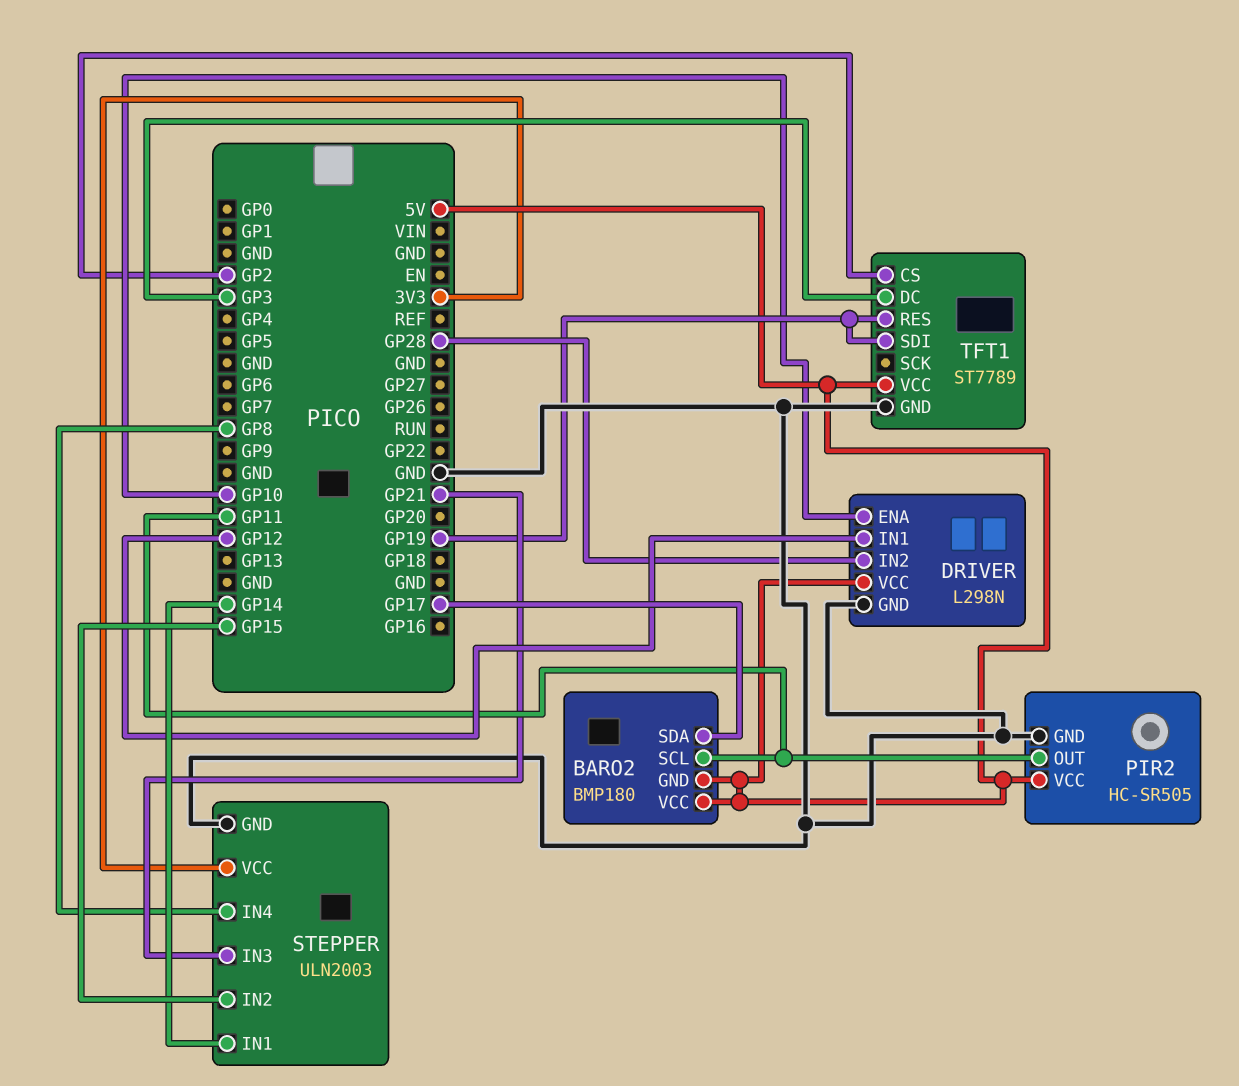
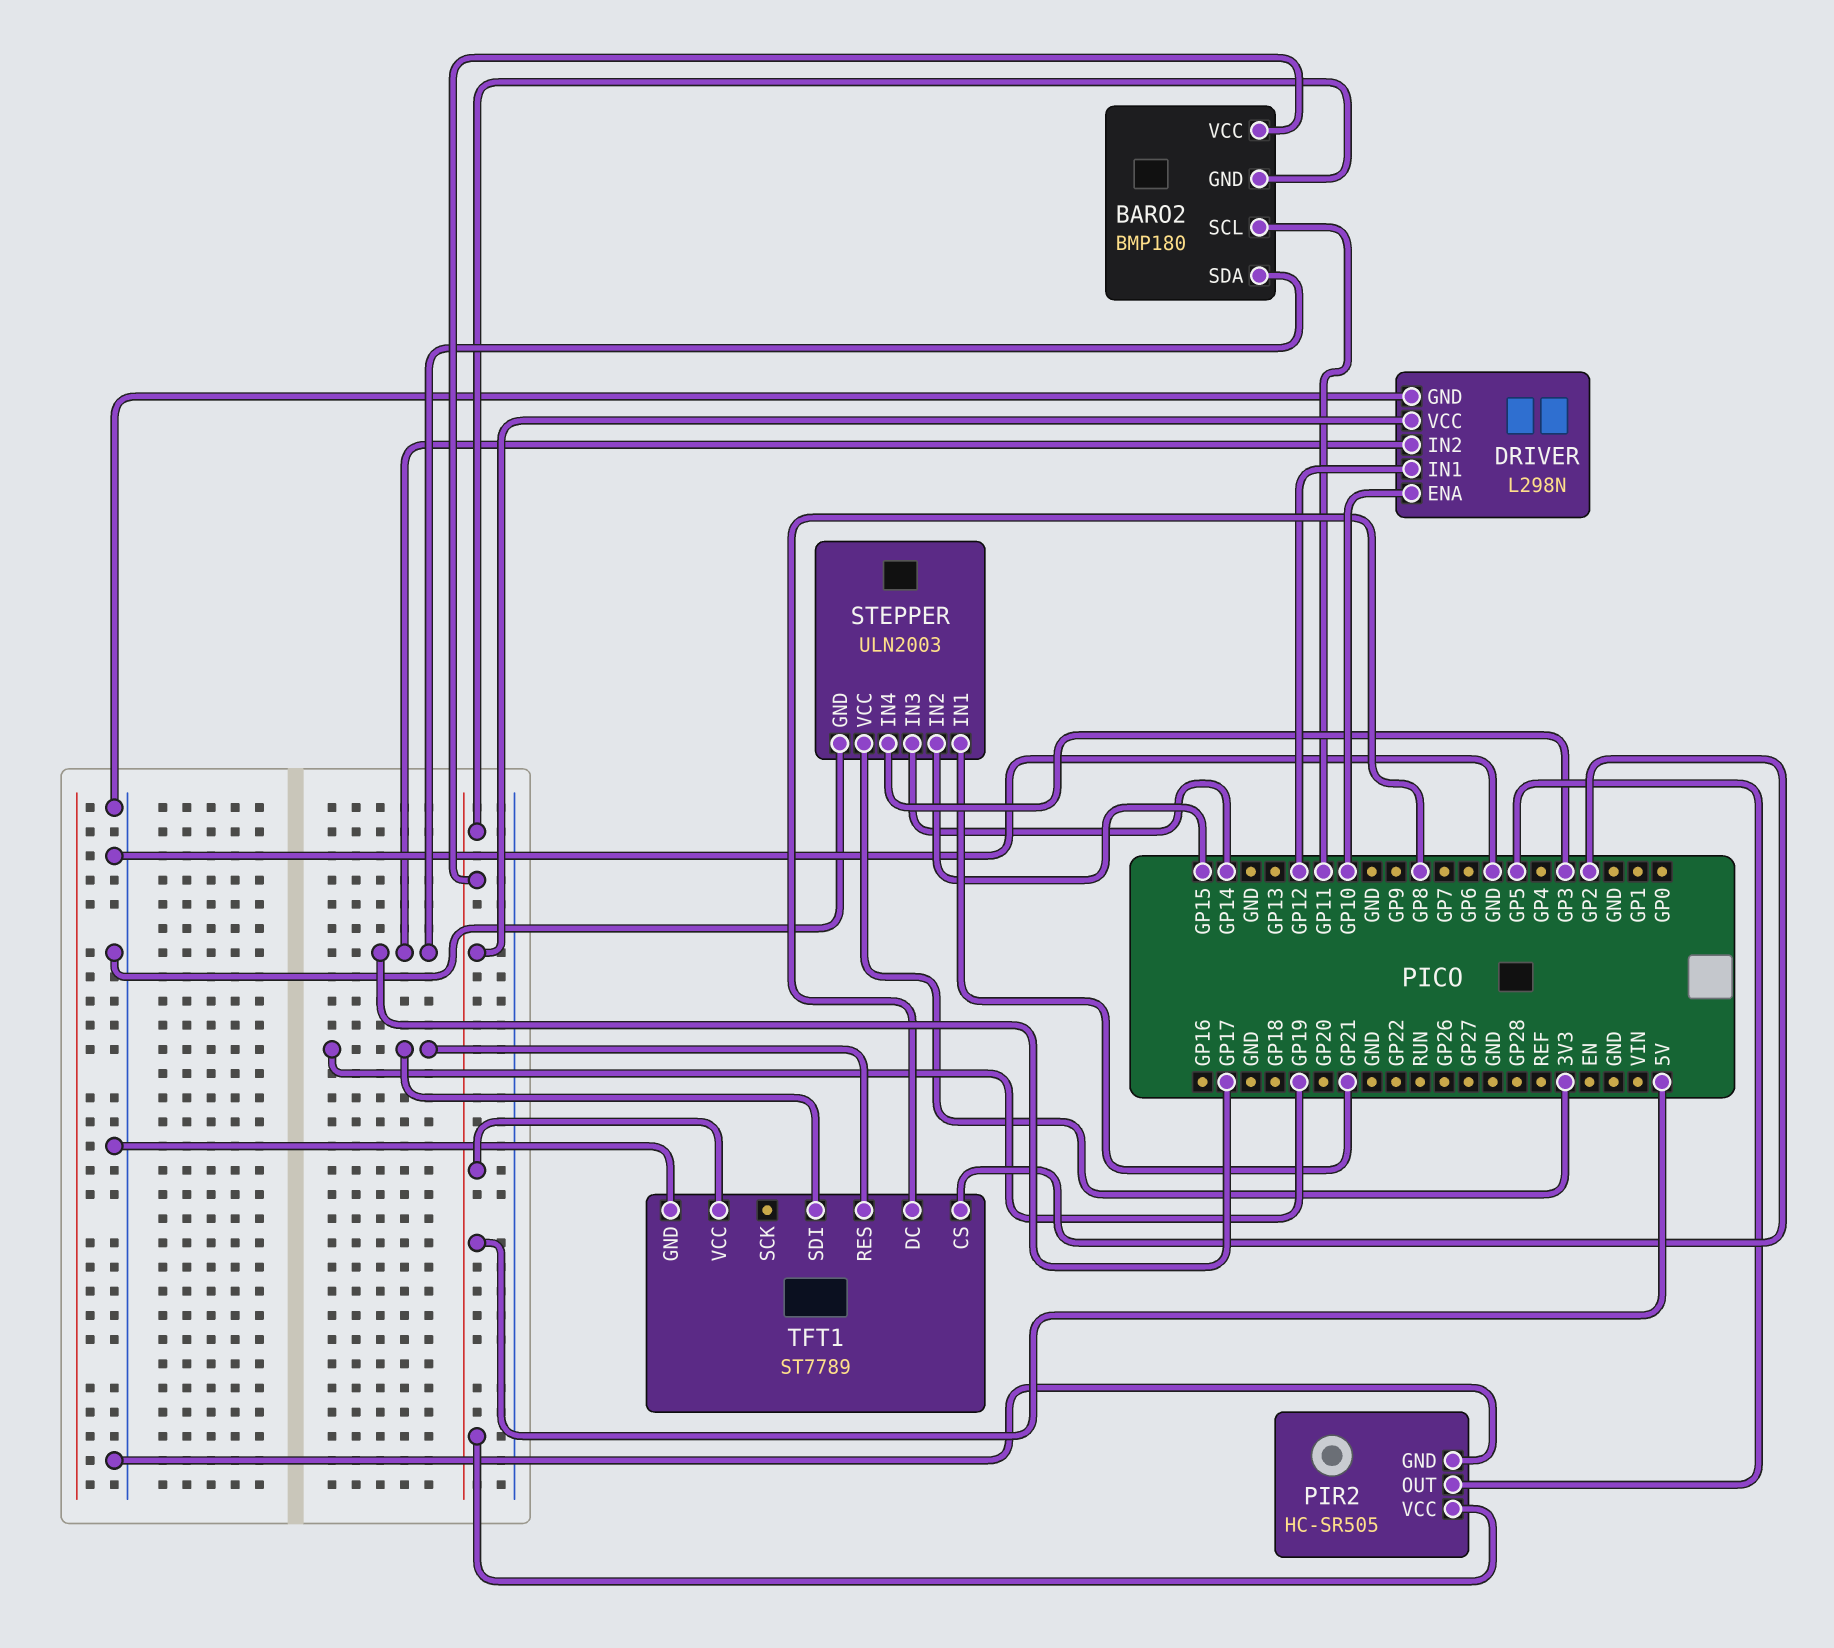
DRIVER pin IN2: GP28 -> GP17
PIR2 pin OUT: GP11 -> GP5
STEPPER pin IN1: GP14 -> GP21
STEPPER pin IN3: GP21 -> GP14
STEPPER pin IN4: GP8 -> GP3
TFT1 pin DC: GP3 -> GP8

